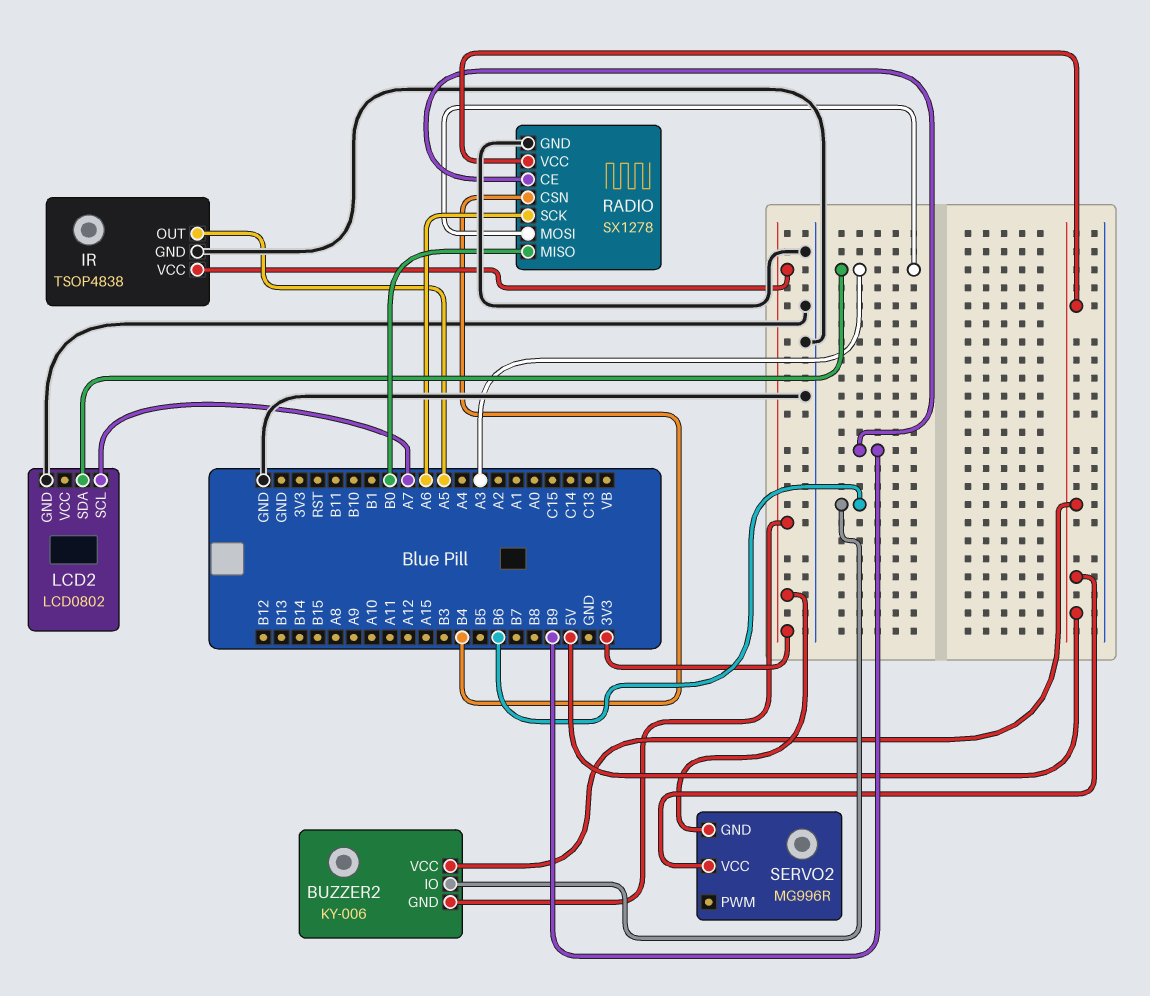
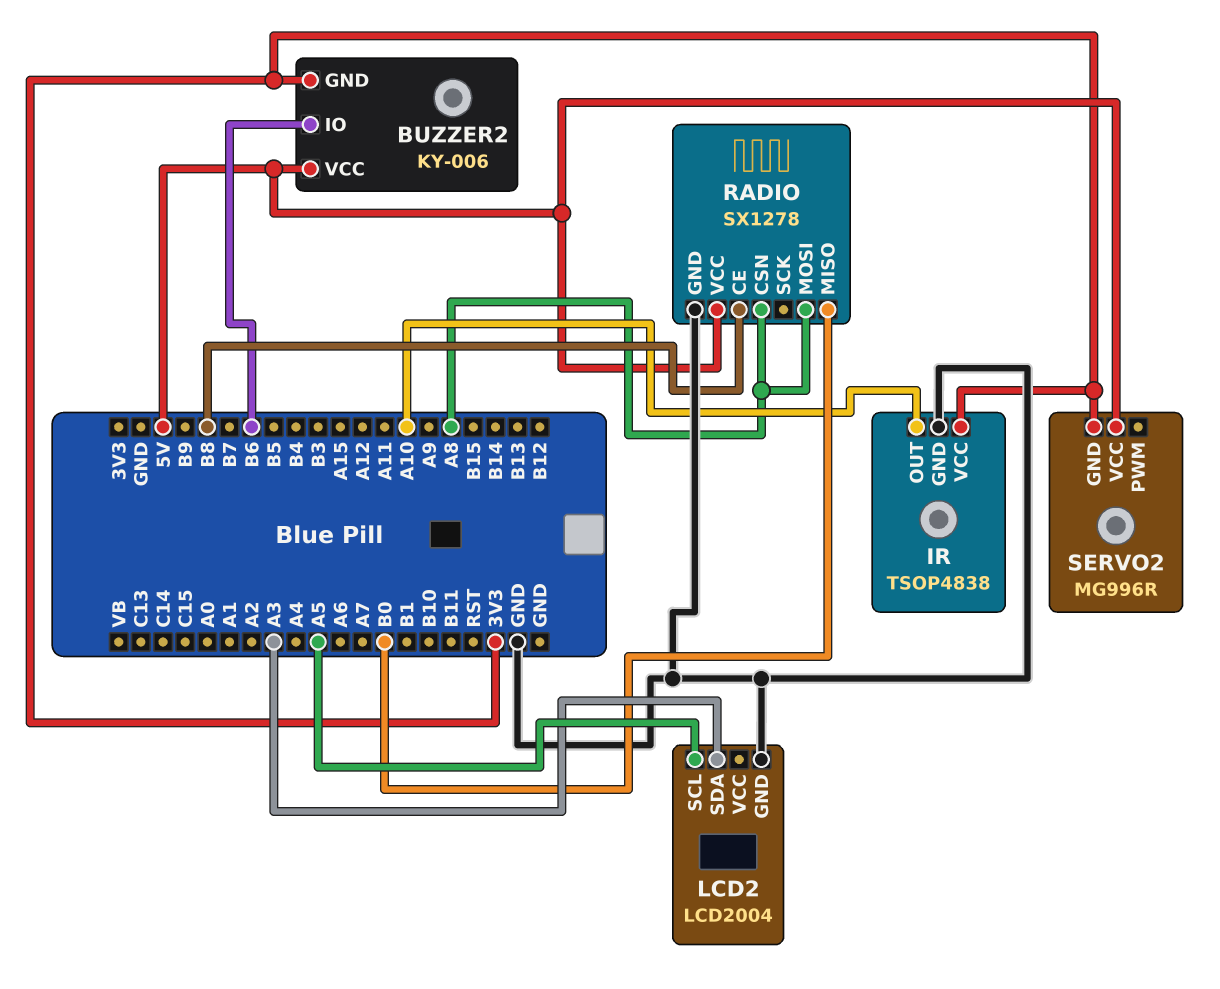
IR pin OUT: A5 -> A10
LCD2: LCD0802 -> LCD2004
LCD2 pin SCL: A7 -> A5
RADIO pin CE: B9 -> B8
RADIO pin CSN: B4 -> A8
RADIO pin MOSI: A3 -> A8
RADIO pin SCK: A6 -> none

